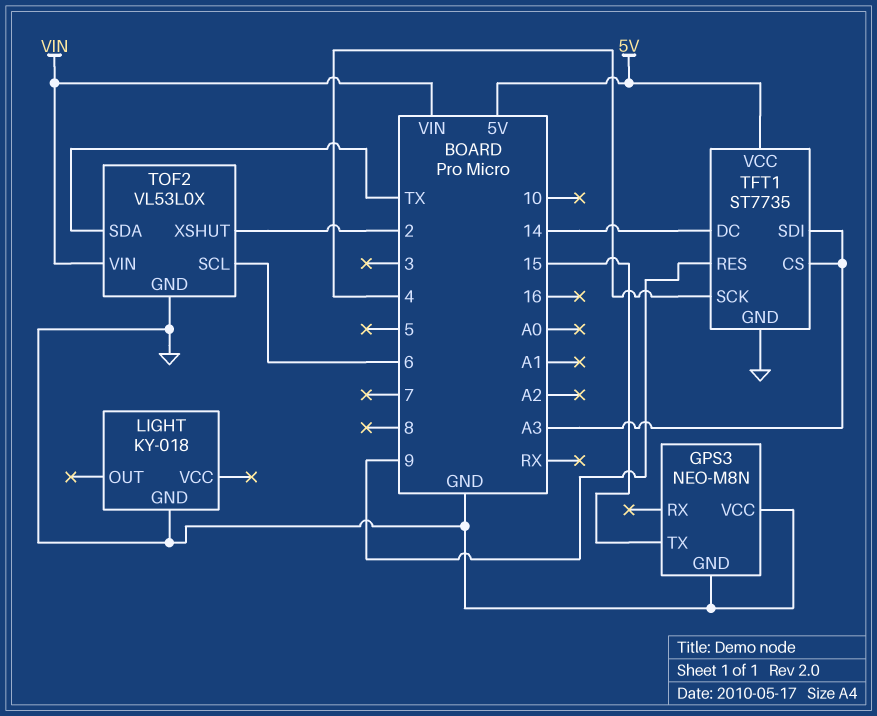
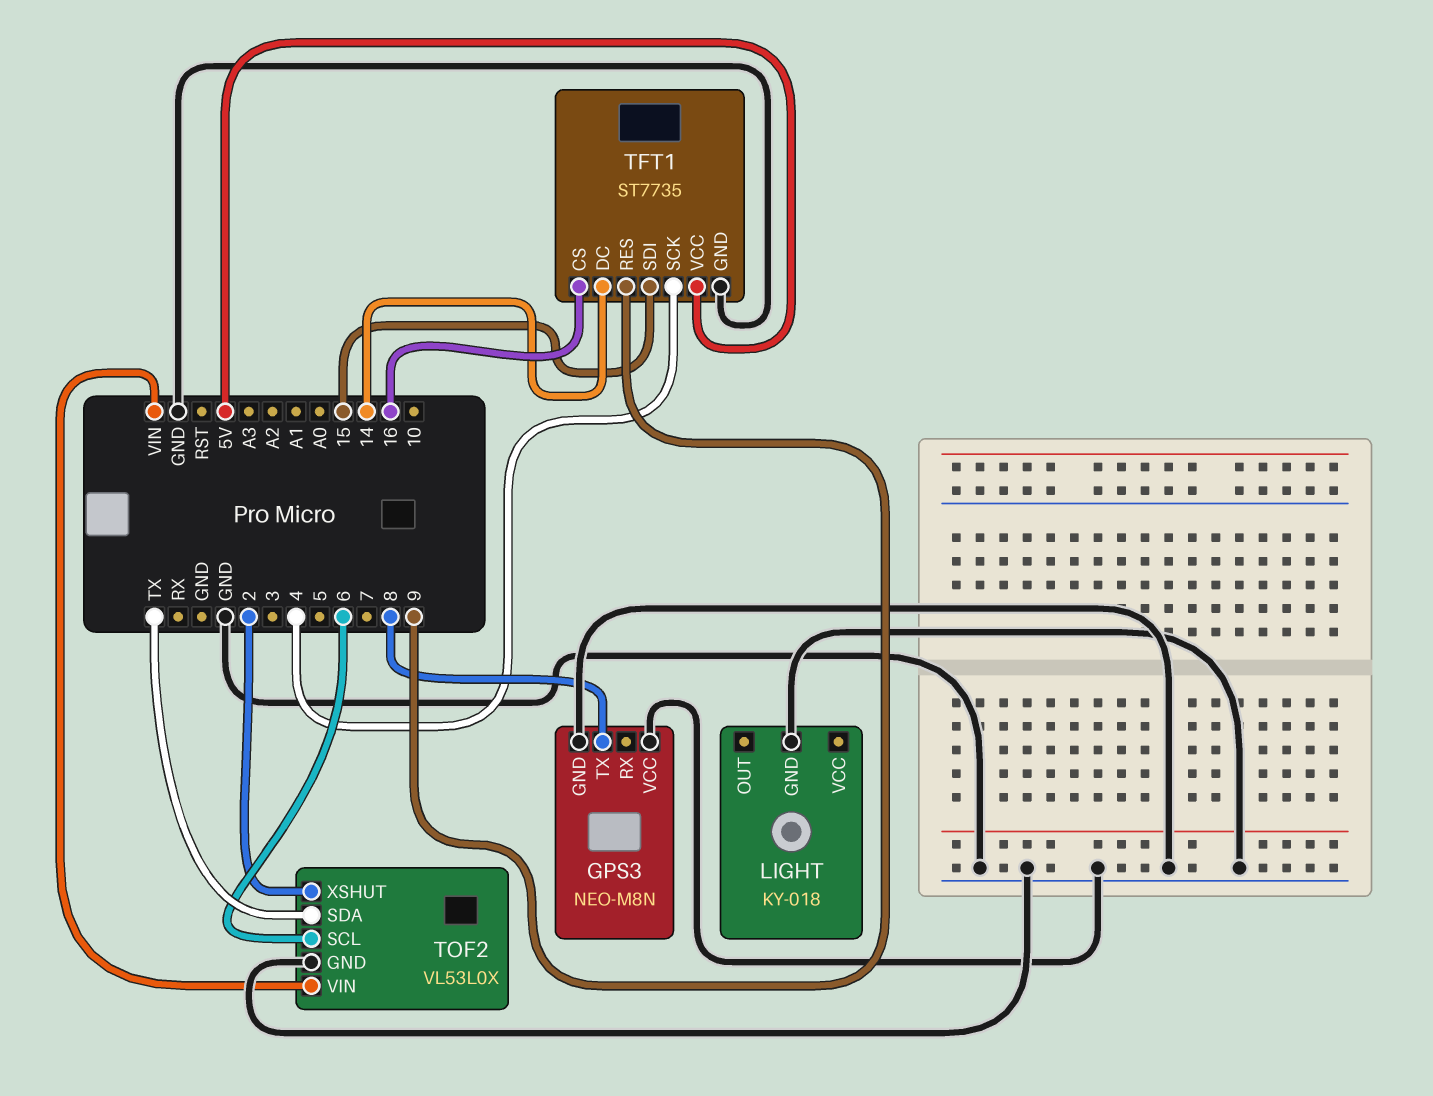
GPS3 pin TX: 15 -> 8
TFT1 pin CS: A3 -> 16
TFT1 pin SDI: A3 -> 15

